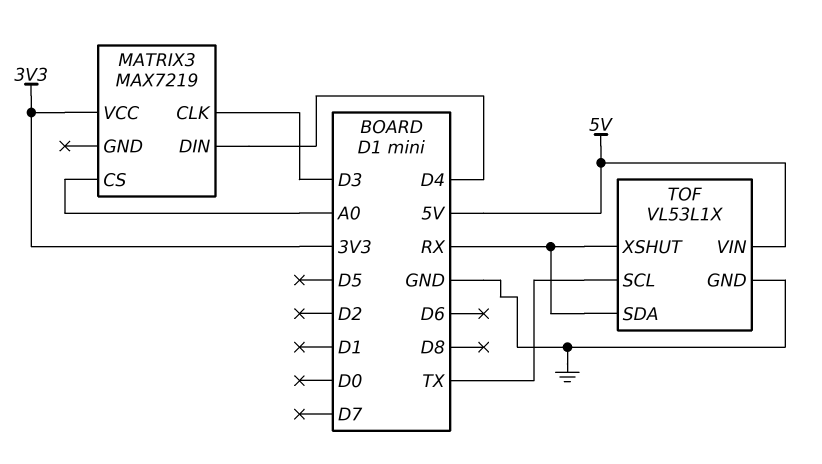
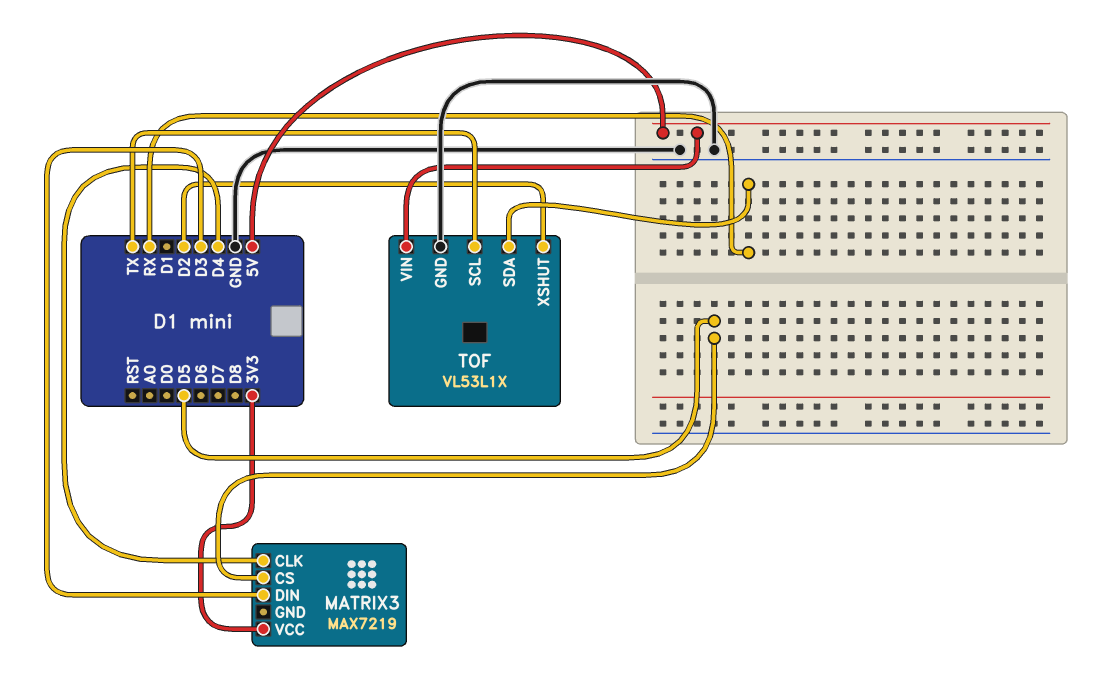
MATRIX3 pin CLK: D3 -> D4
MATRIX3 pin CS: A0 -> D5
MATRIX3 pin DIN: D4 -> D3
TOF pin XSHUT: RX -> D2

